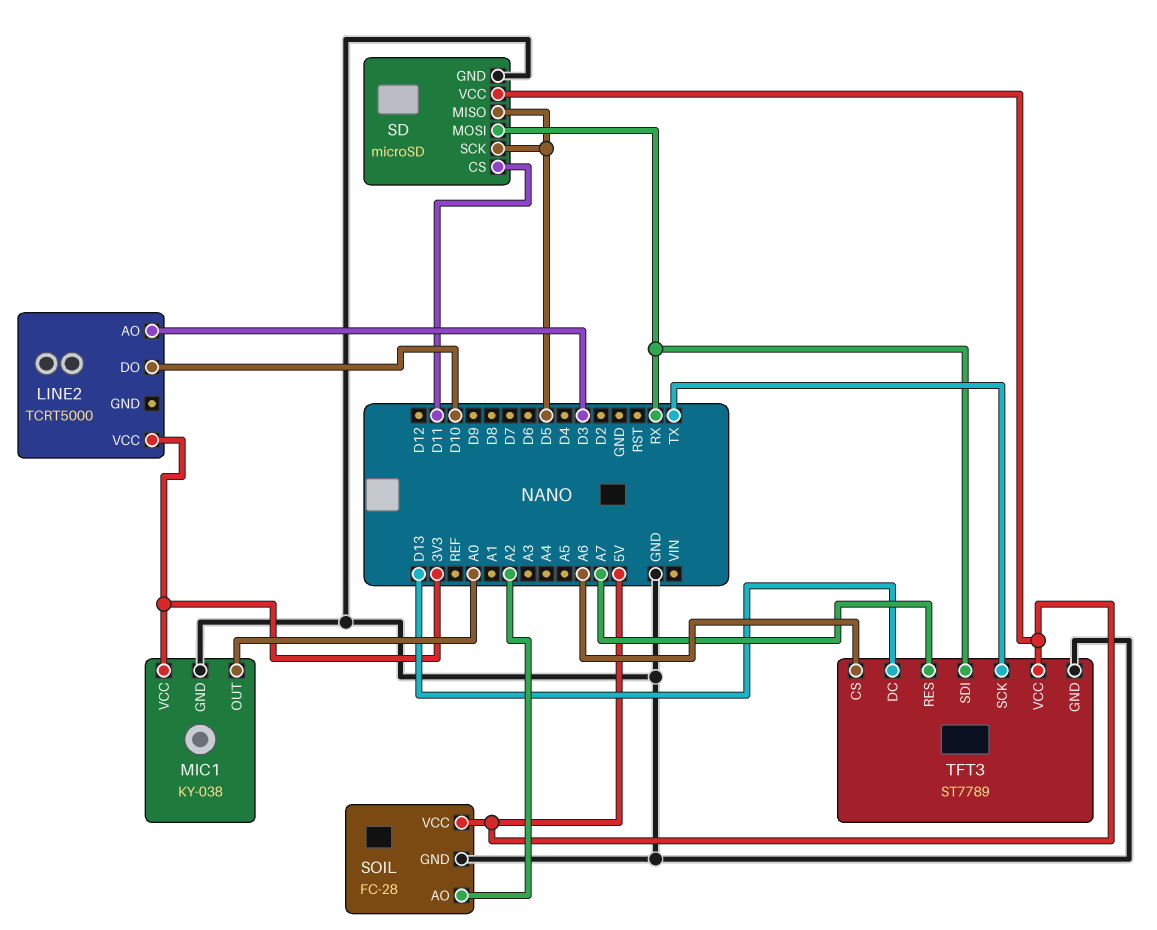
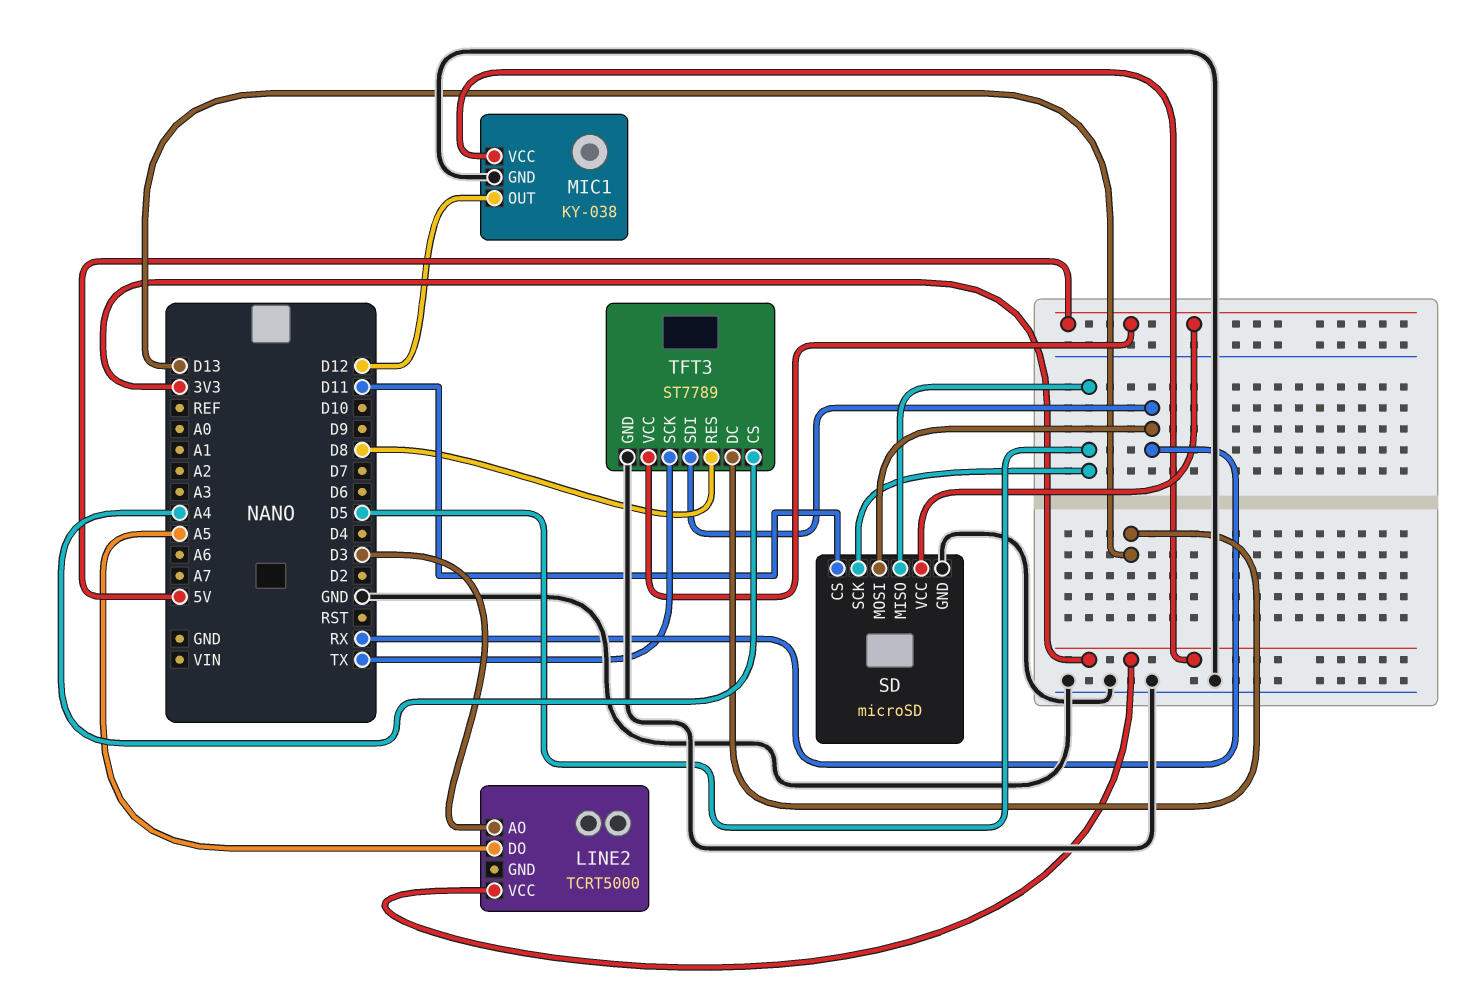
LINE2 pin DO: D10 -> A5
MIC1 pin OUT: A0 -> D12
SOIL: FC-28 -> none
SOIL pin AO: A2 -> none
SOIL pin GND: GND -> none
SOIL pin VCC: 5V -> none
TFT3 pin CS: A6 -> A4
TFT3 pin RES: A7 -> D8

